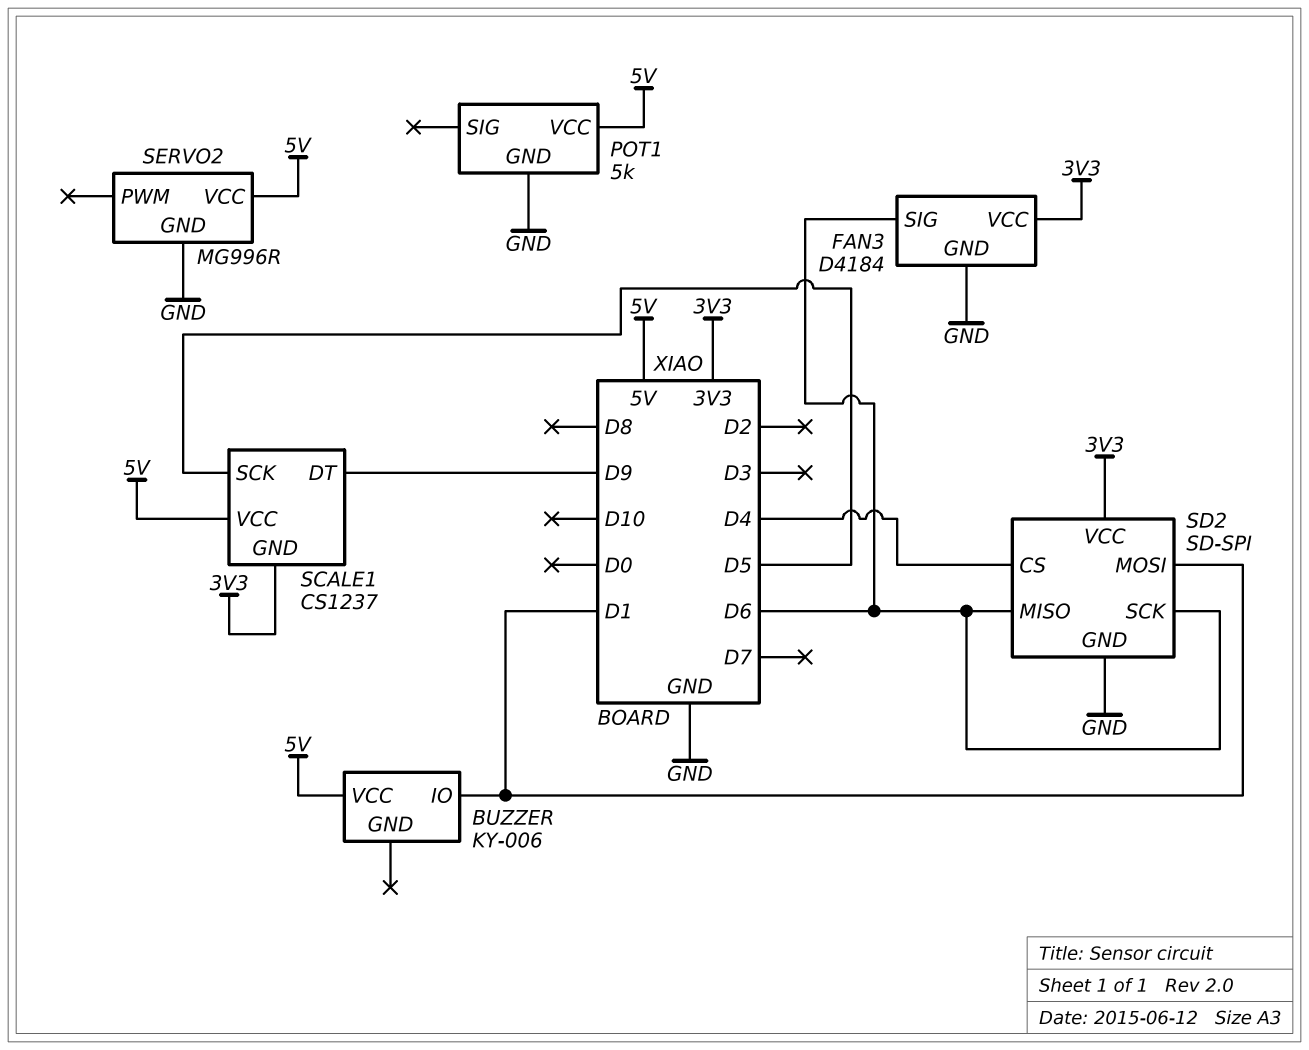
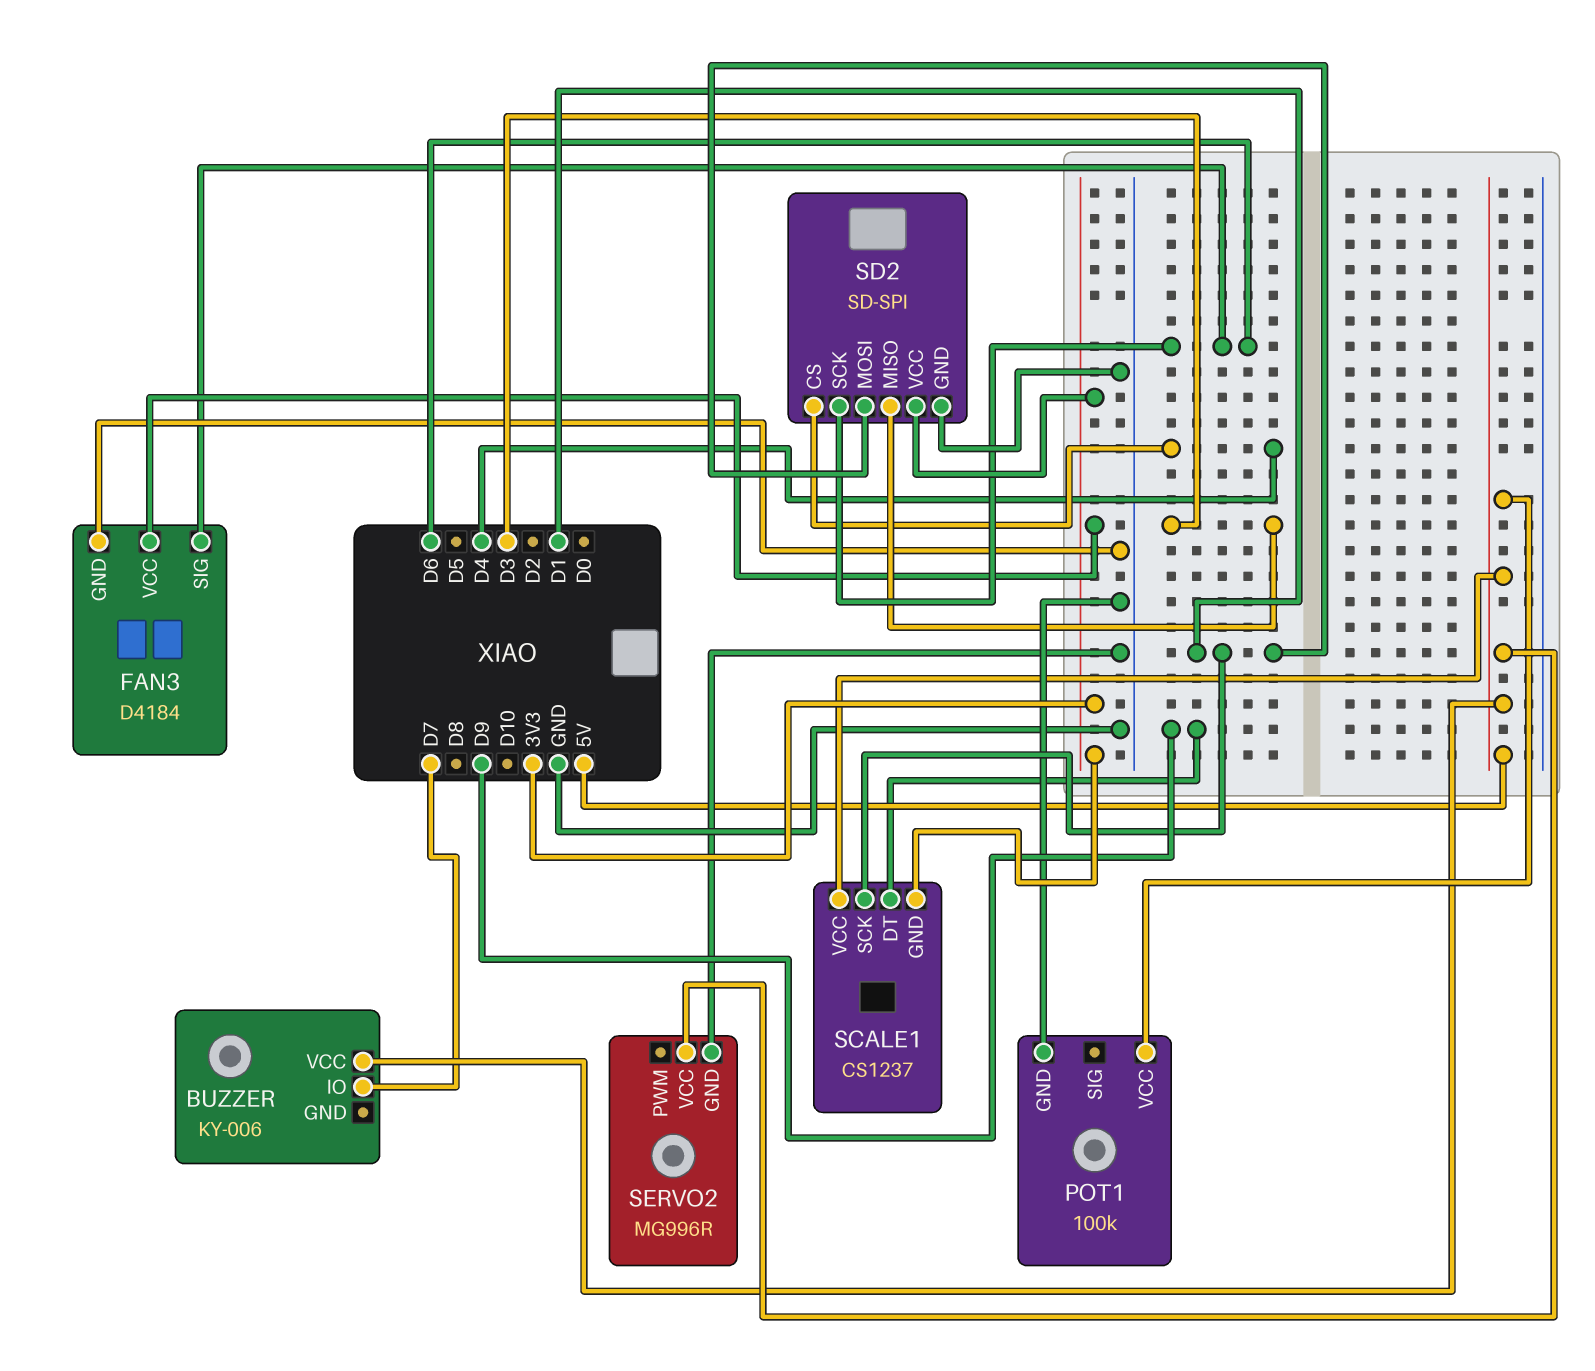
BUZZER pin IO: D1 -> D7
POT1: 5k -> 100k
SCALE1 pin SCK: D5 -> D1
SD2 pin MISO: D6 -> D3

